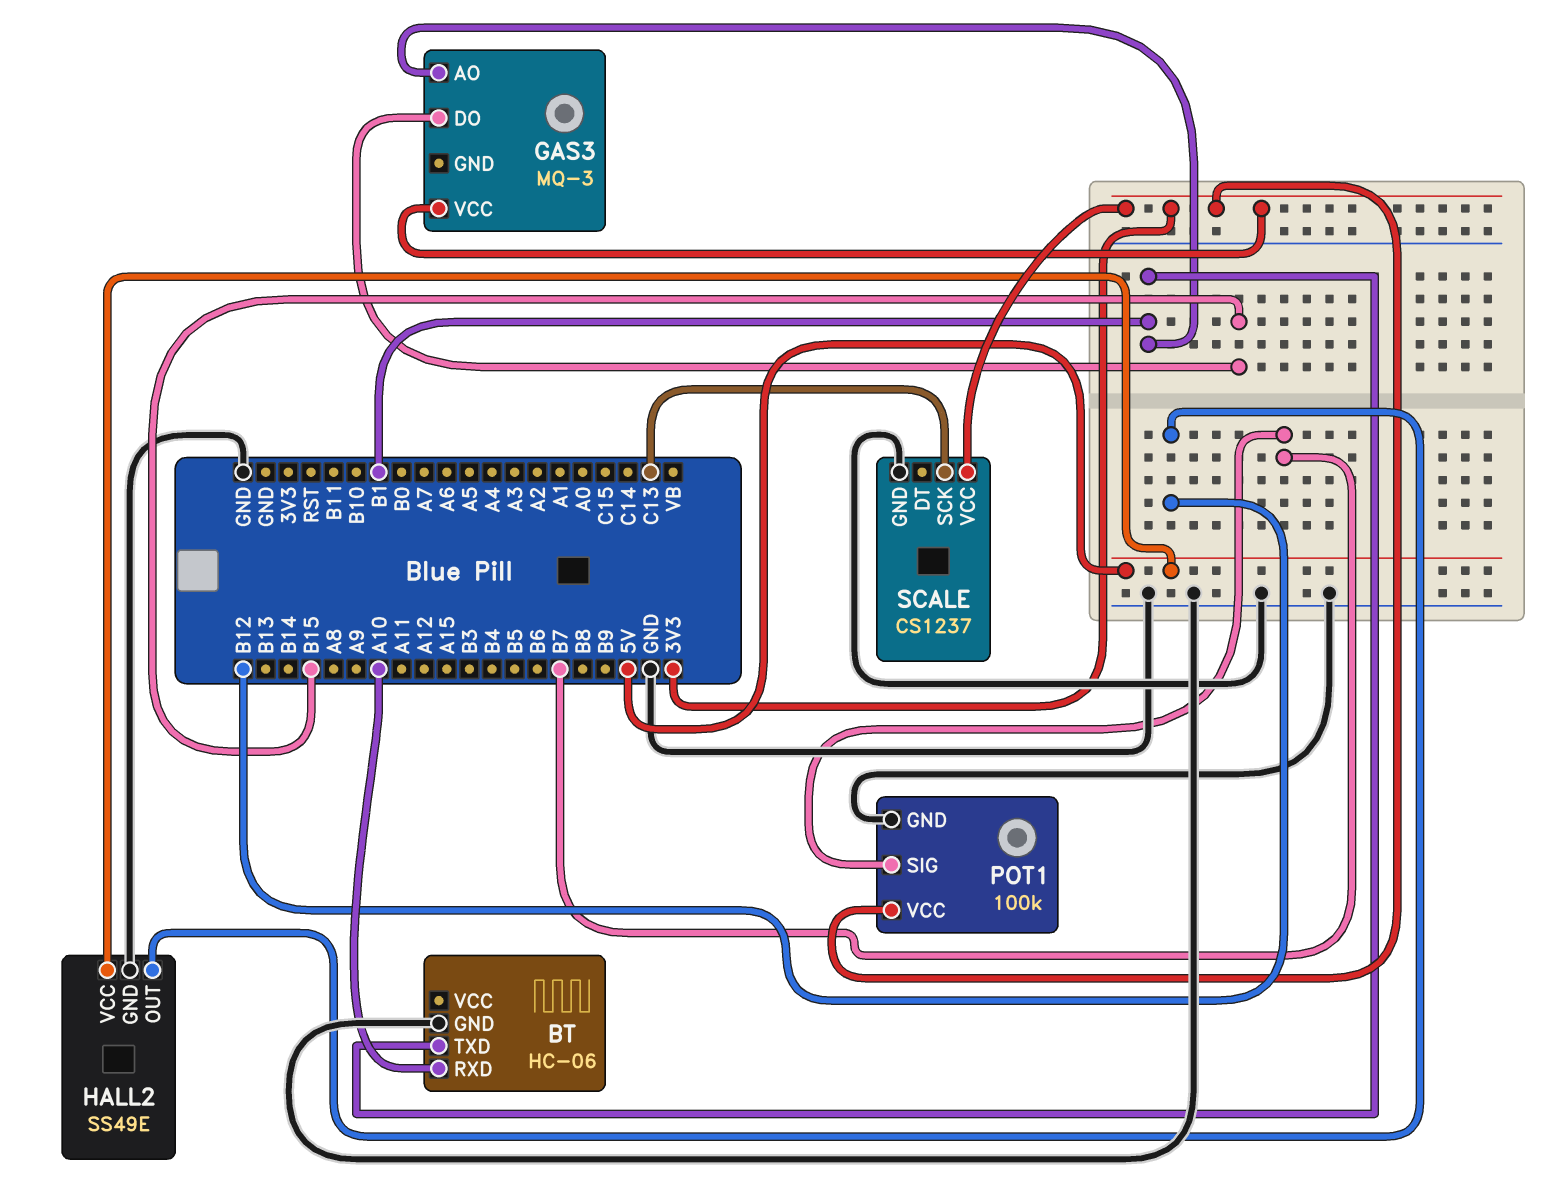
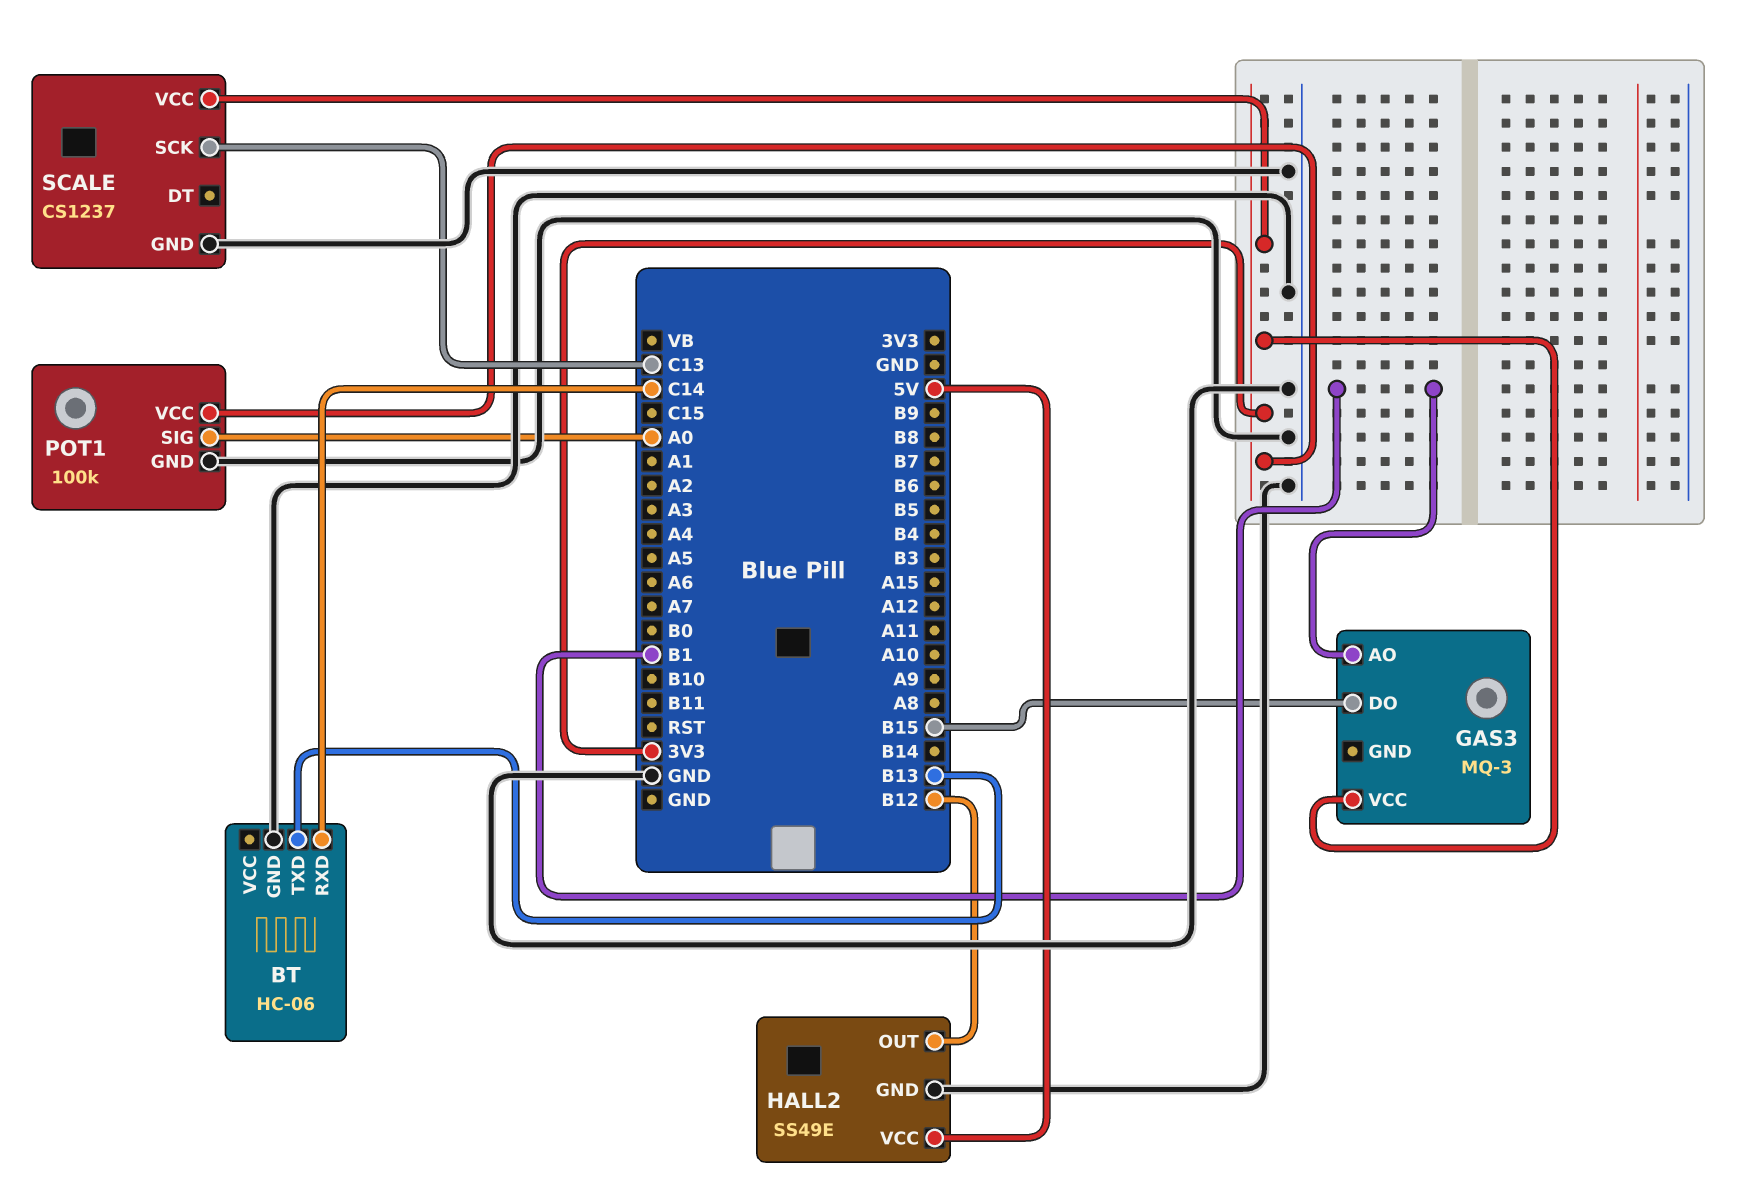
BT pin RXD: A10 -> C14
BT pin TXD: B1 -> B13
POT1 pin SIG: B7 -> A0

